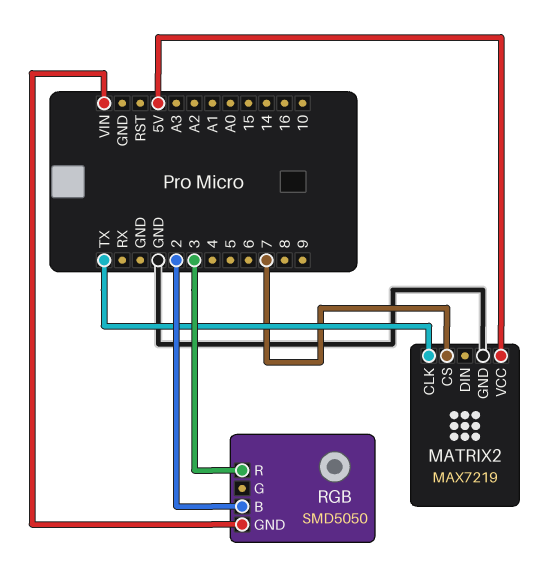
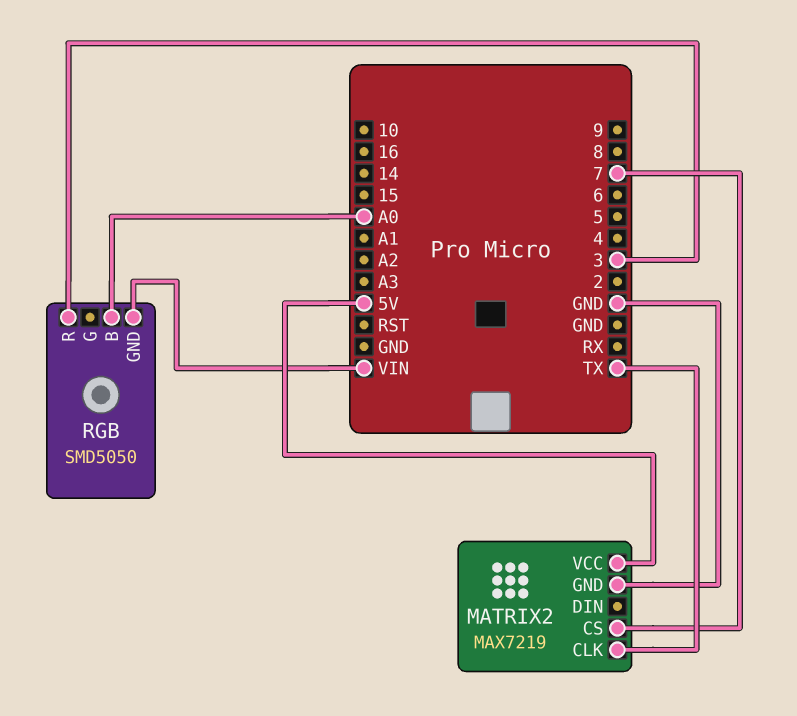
RGB pin B: 2 -> A0

